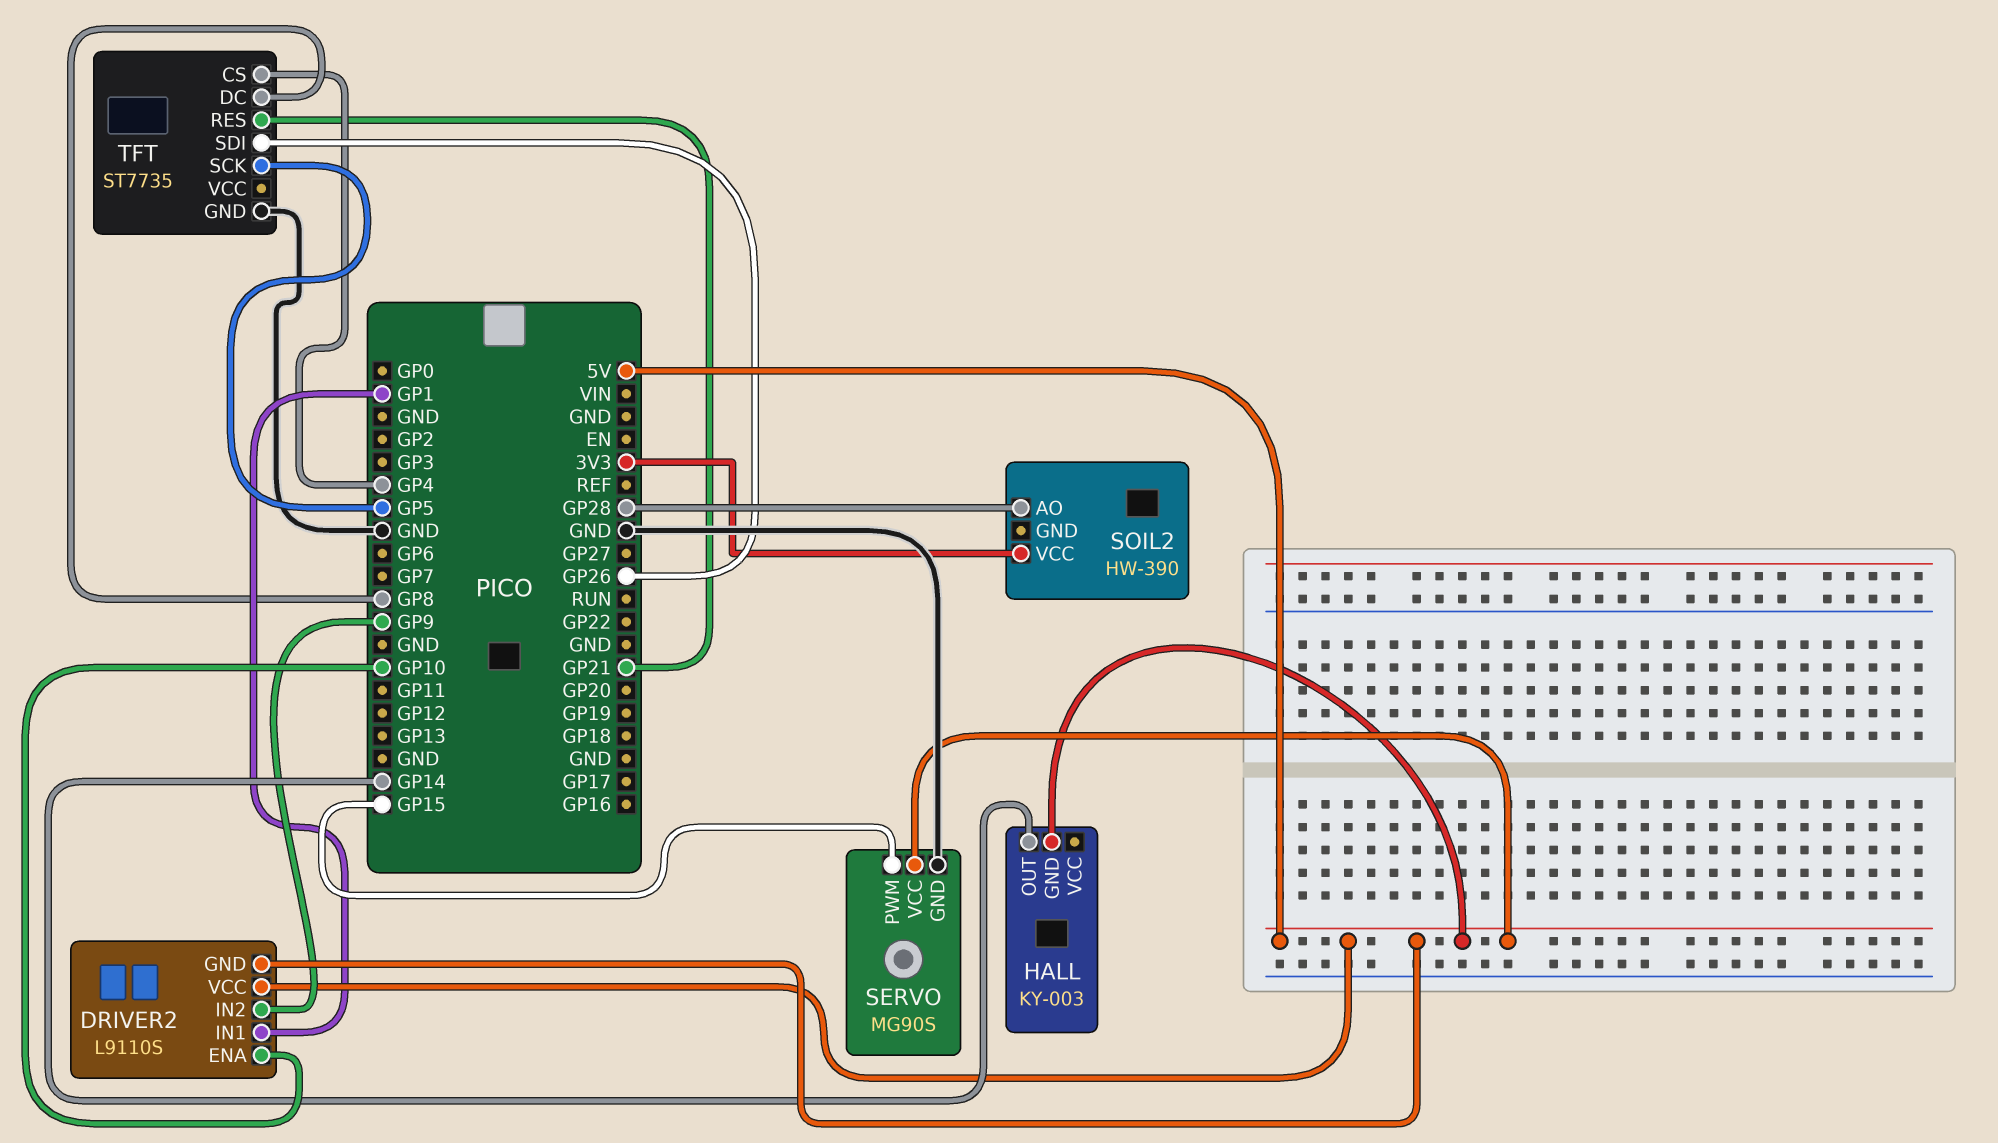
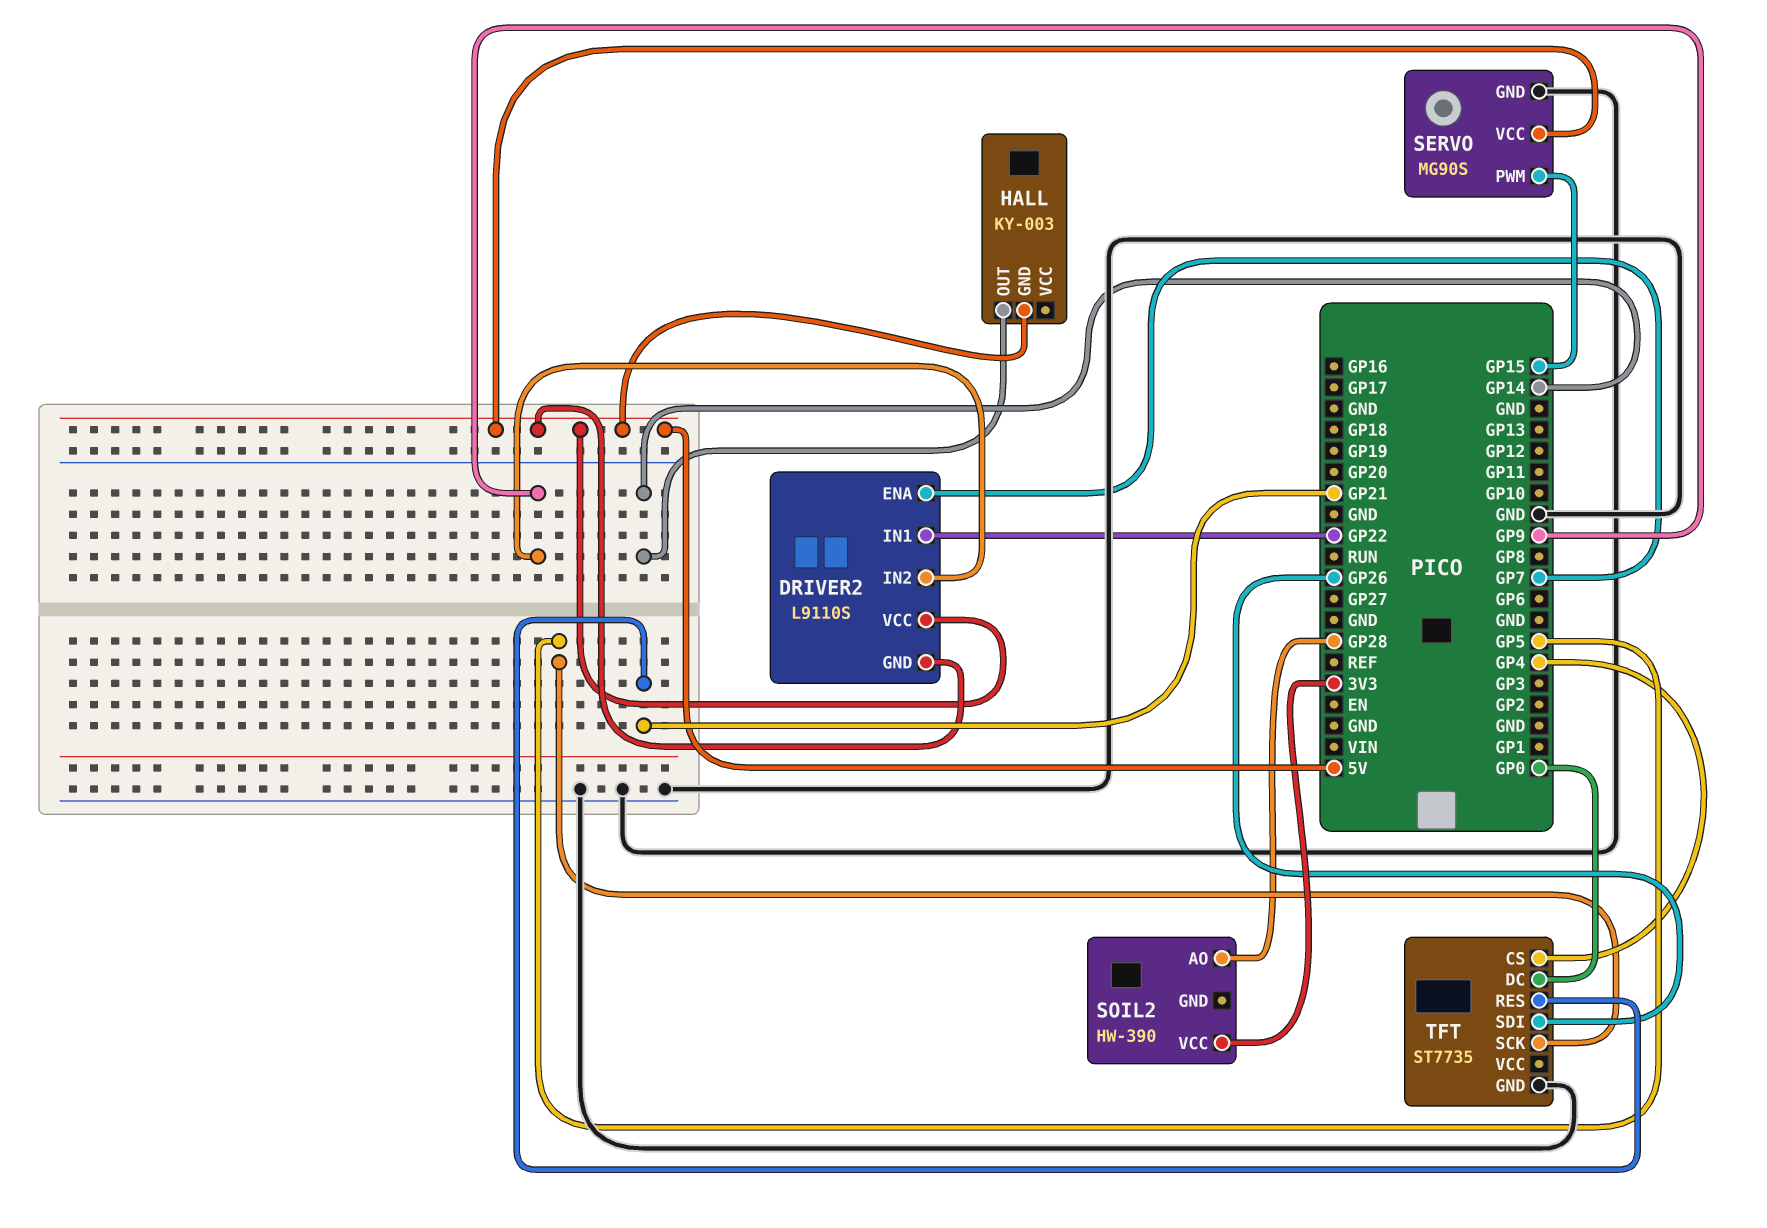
DRIVER2 pin ENA: GP10 -> GP7
DRIVER2 pin IN1: GP1 -> GP22
TFT pin DC: GP8 -> GP0

